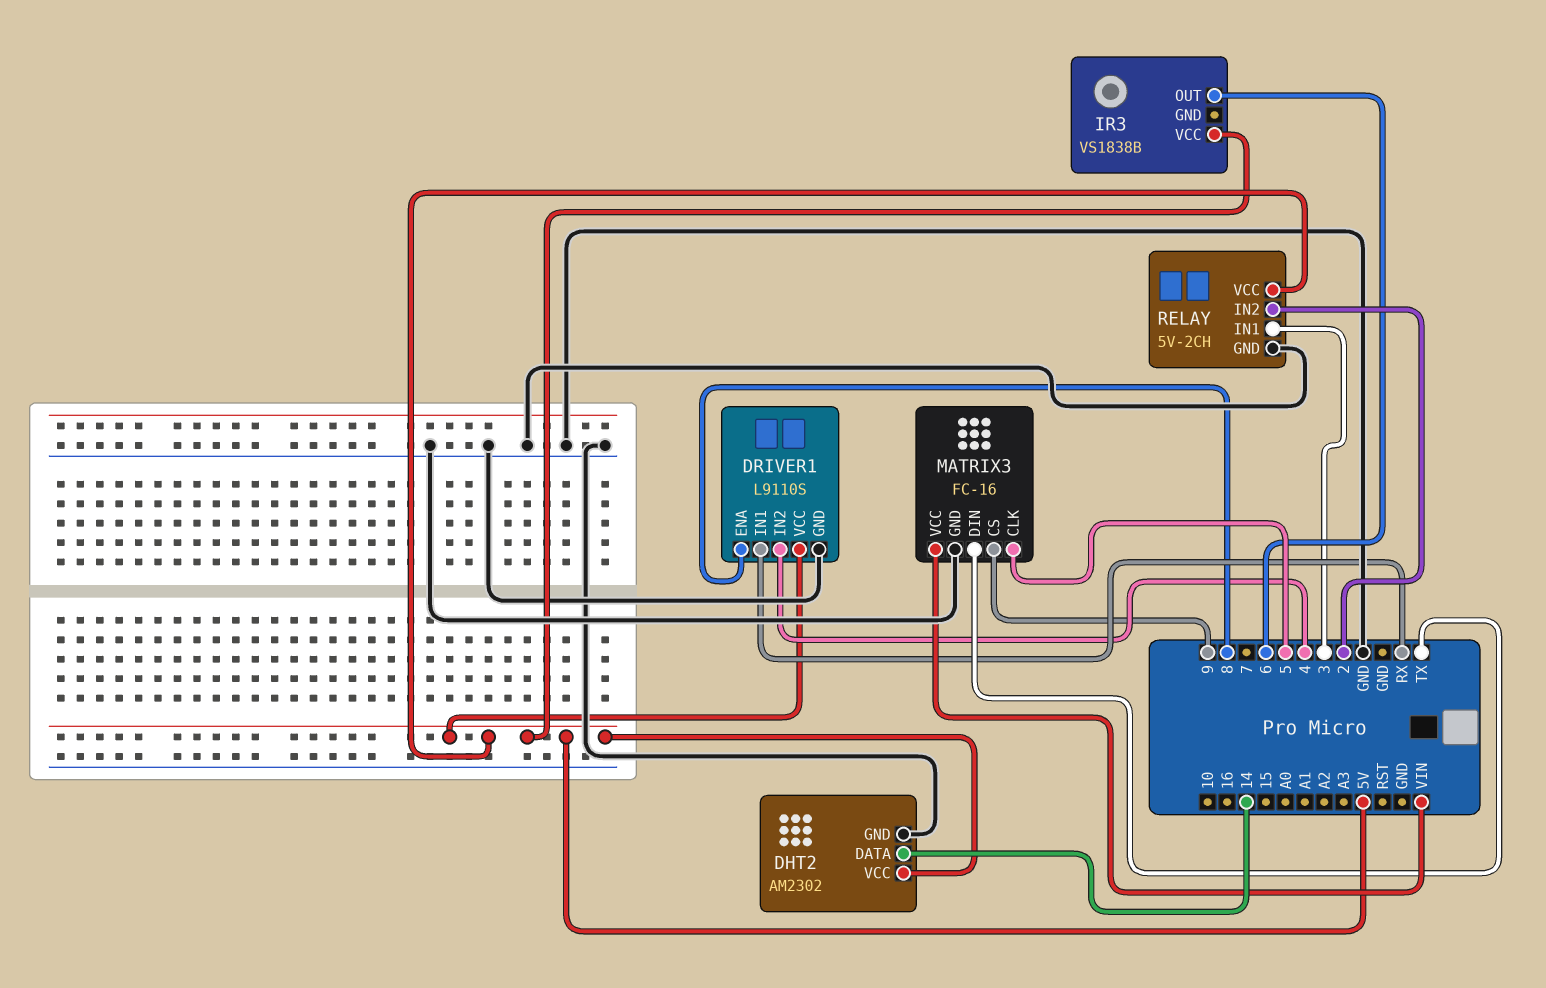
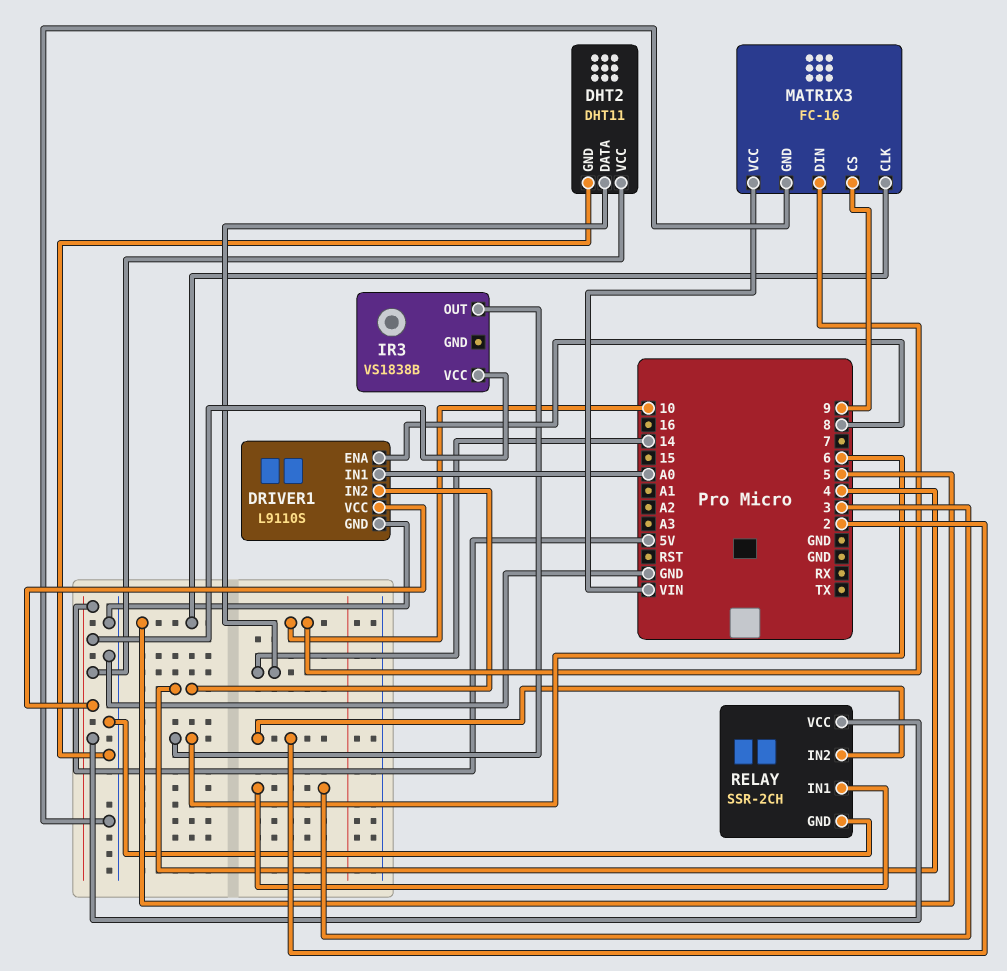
DHT2: AM2302 -> DHT11
DRIVER1 pin IN1: RX -> A0
MATRIX3 pin DIN: TX -> 10
RELAY: 5V-2CH -> SSR-2CH

